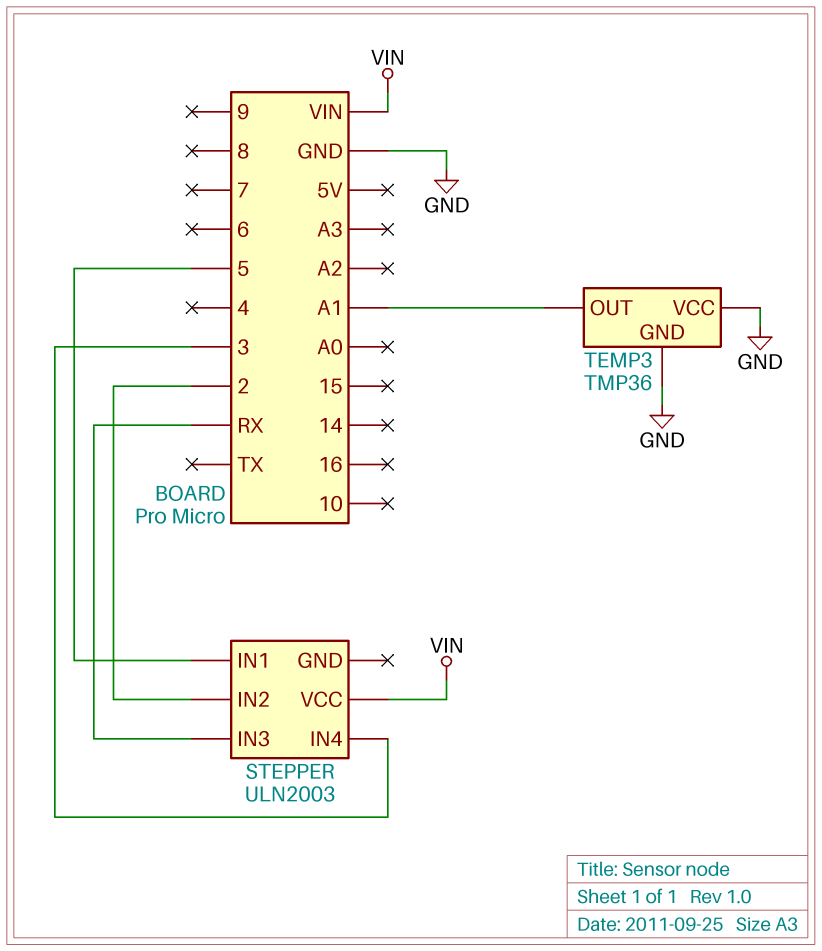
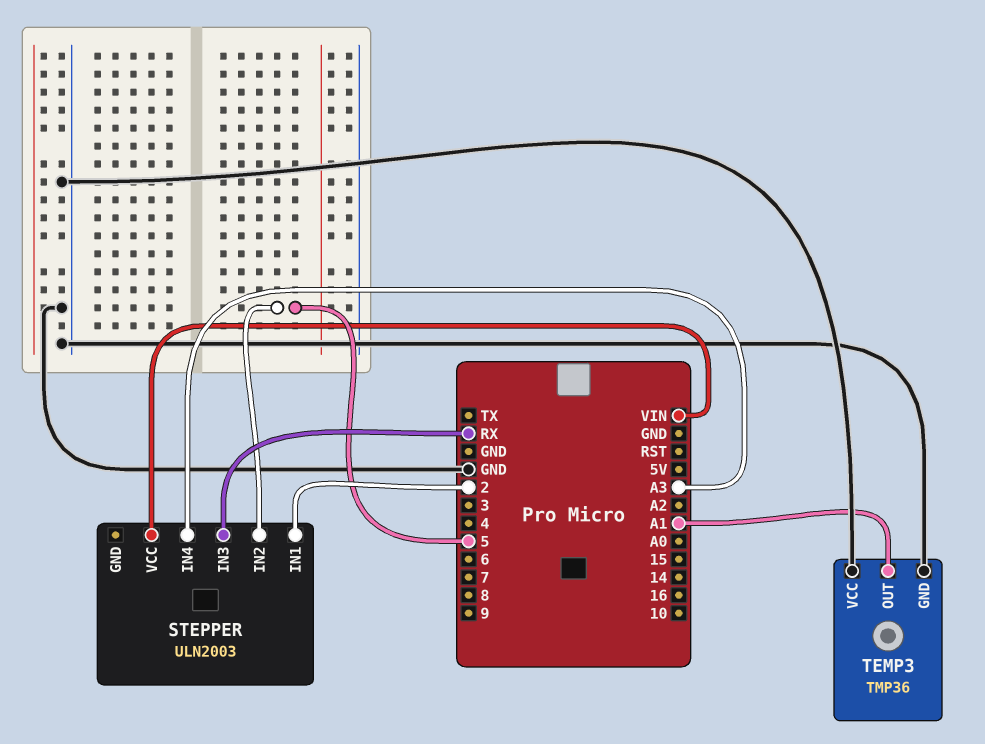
STEPPER pin IN1: 5 -> 2
STEPPER pin IN2: 2 -> 5
STEPPER pin IN4: 3 -> A3

